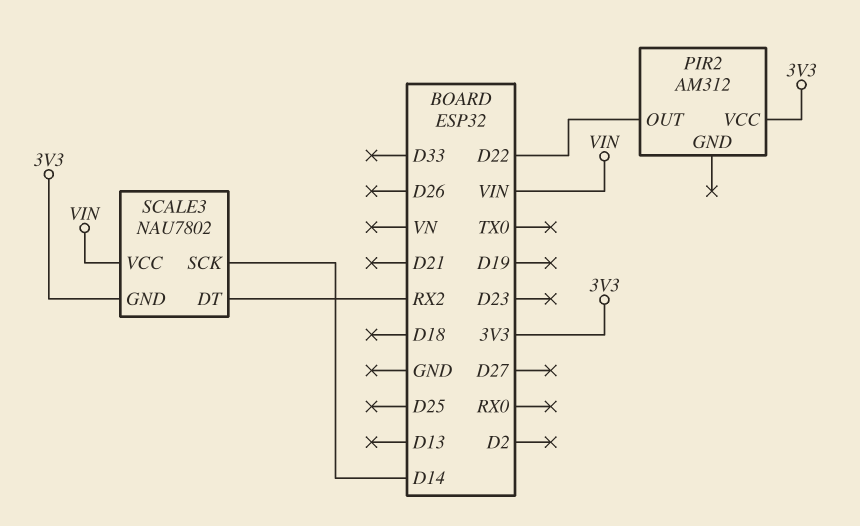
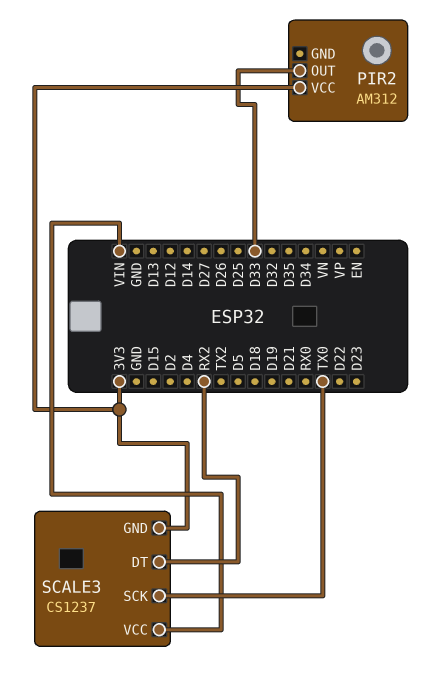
PIR2 pin OUT: D22 -> D33
SCALE3: NAU7802 -> CS1237
SCALE3 pin SCK: D14 -> TX0

